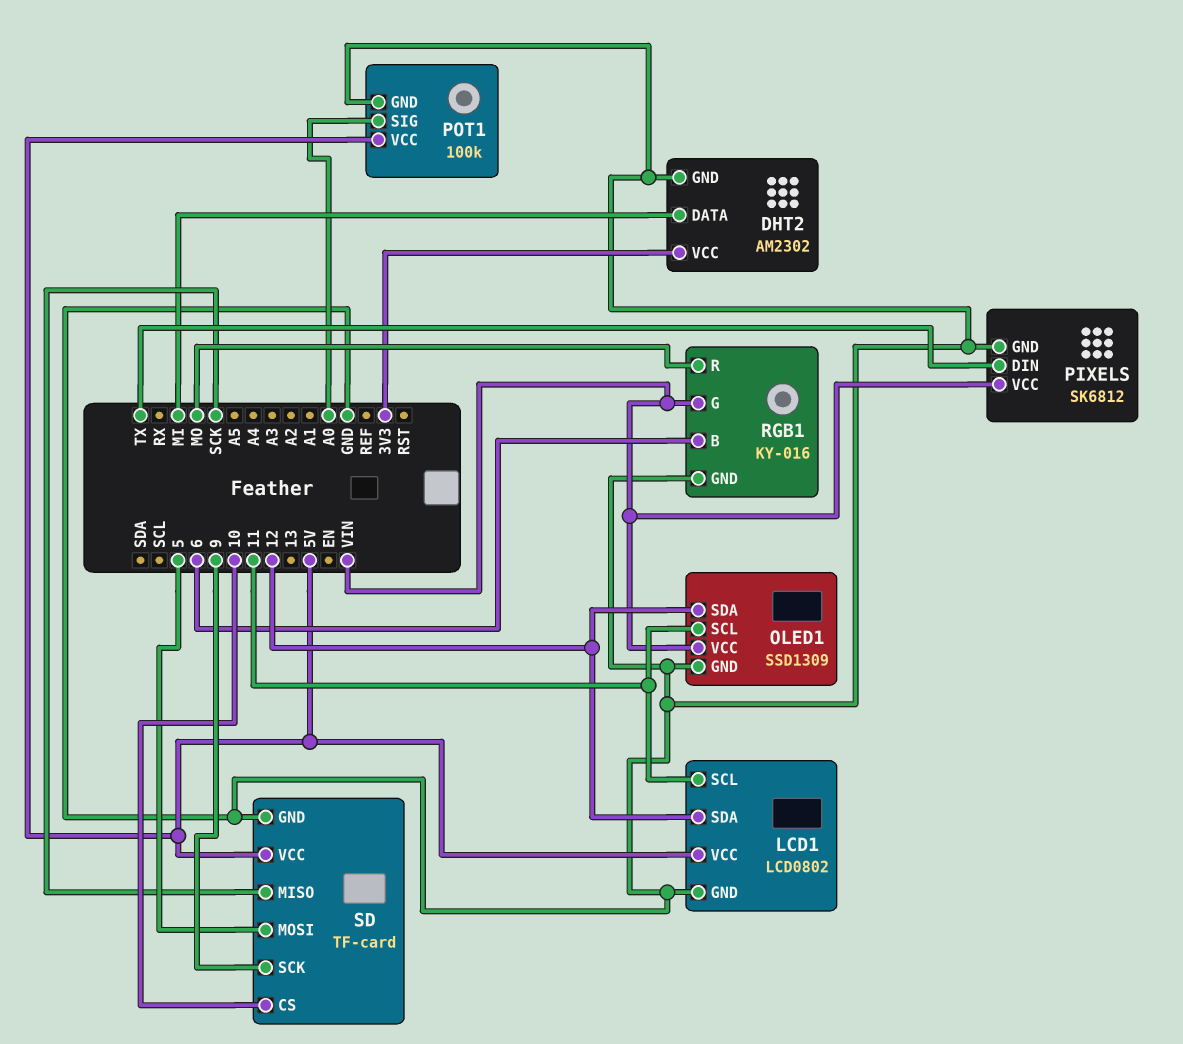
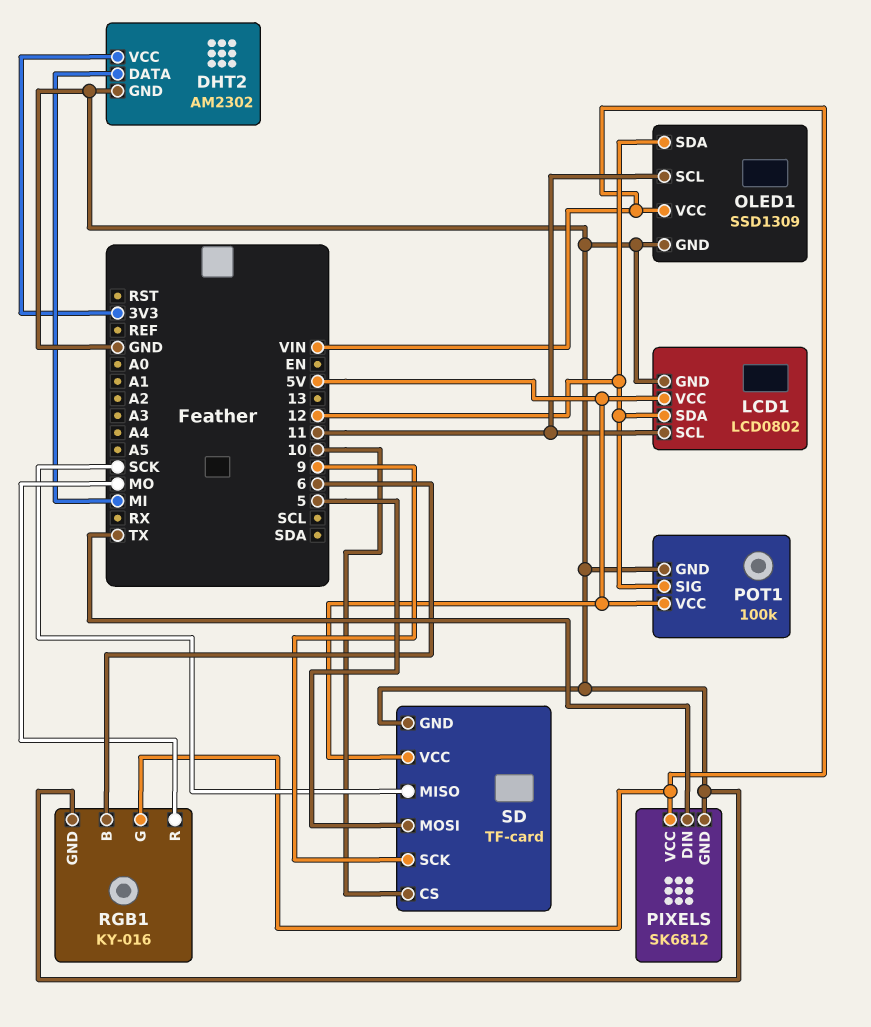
POT1 pin SIG: A0 -> 12

